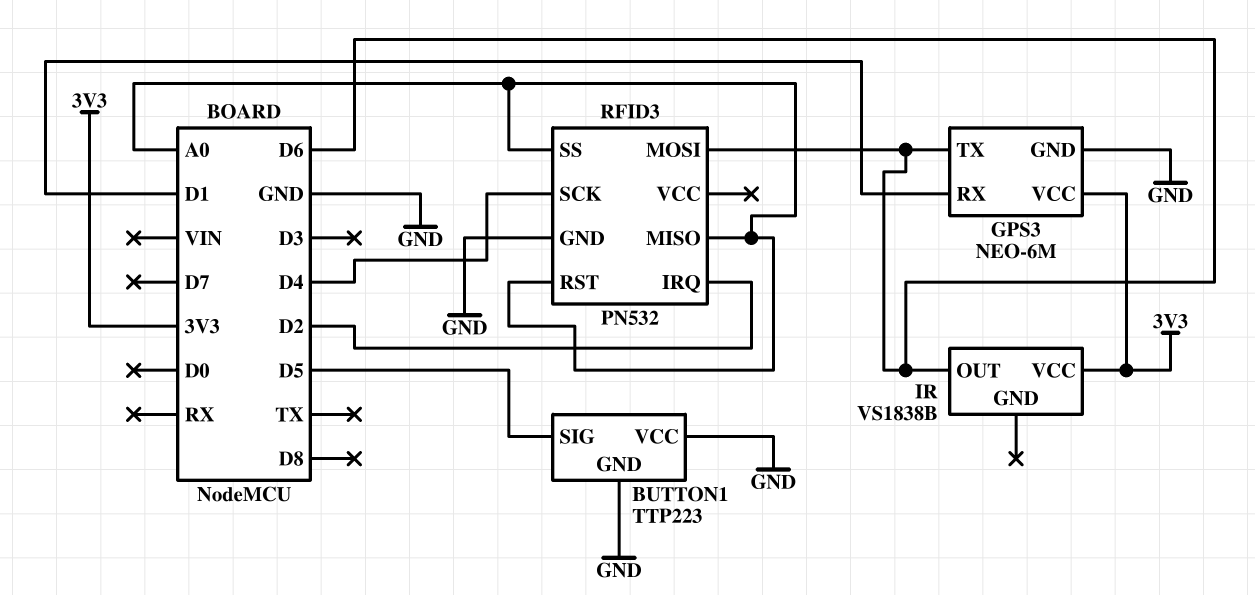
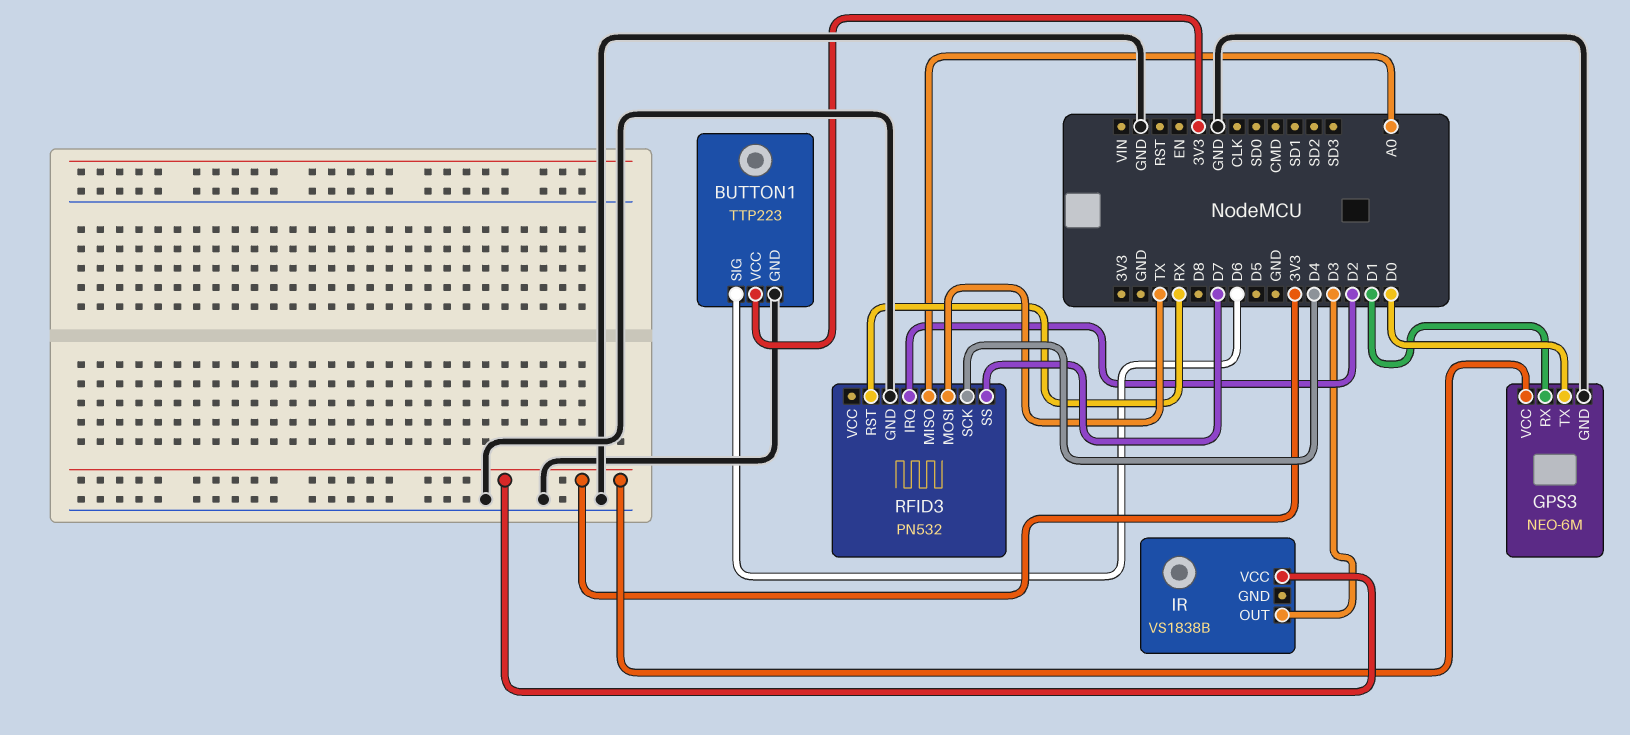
BUTTON1 pin SIG: D5 -> D6
BUTTON1 pin VCC: GND -> 3V3
GPS3 pin TX: D6 -> D0
IR pin OUT: D6 -> D3
RFID3 pin MOSI: D6 -> TX
RFID3 pin RST: A0 -> RX
RFID3 pin SS: A0 -> D7

